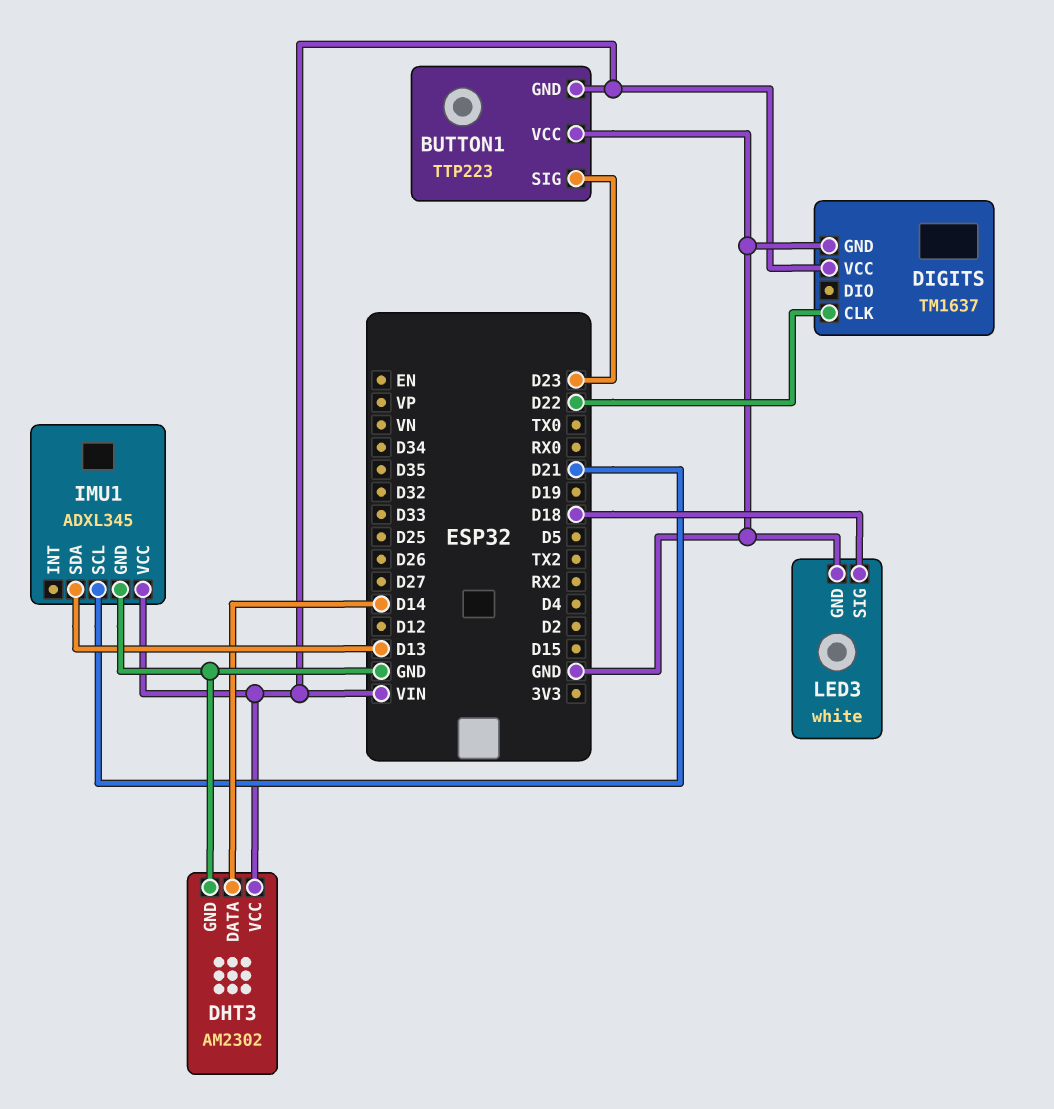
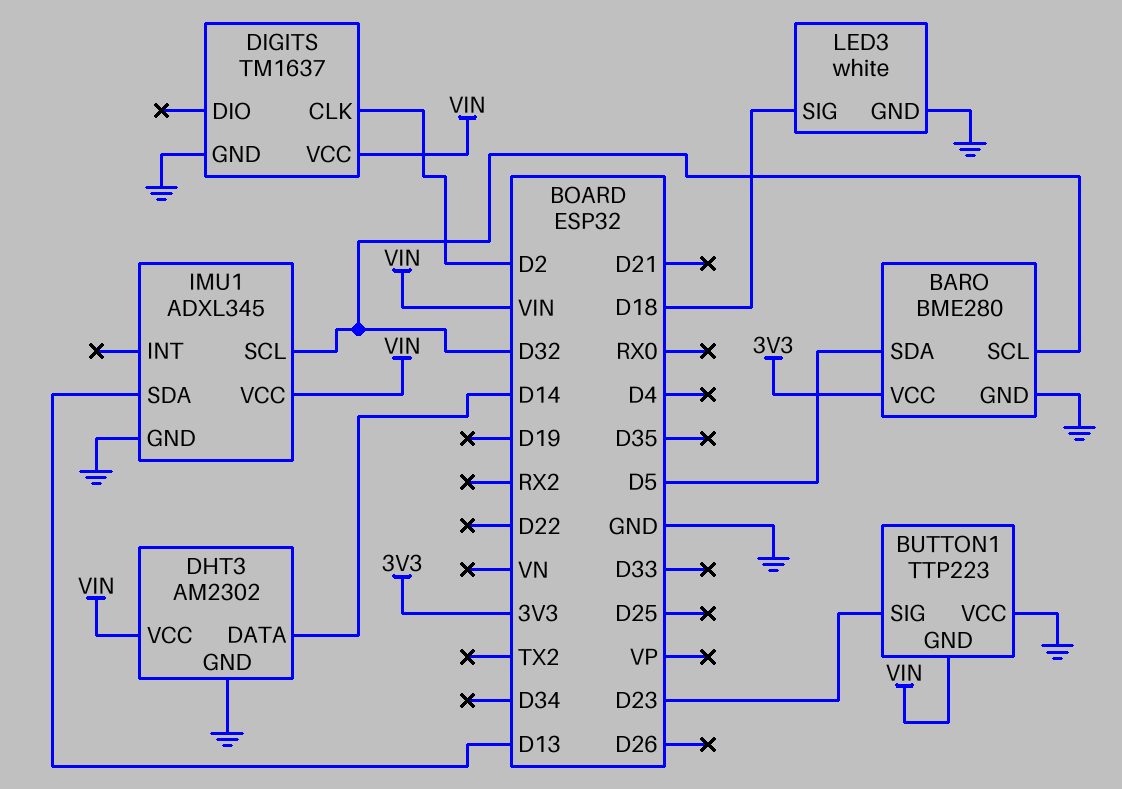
BARO: none -> BME280
BARO pin GND: none -> GND
BARO pin SCL: none -> D32
BARO pin SDA: none -> D5
BARO pin VCC: none -> 3V3
DIGITS pin CLK: D22 -> D2
IMU1 pin SCL: D21 -> D32

